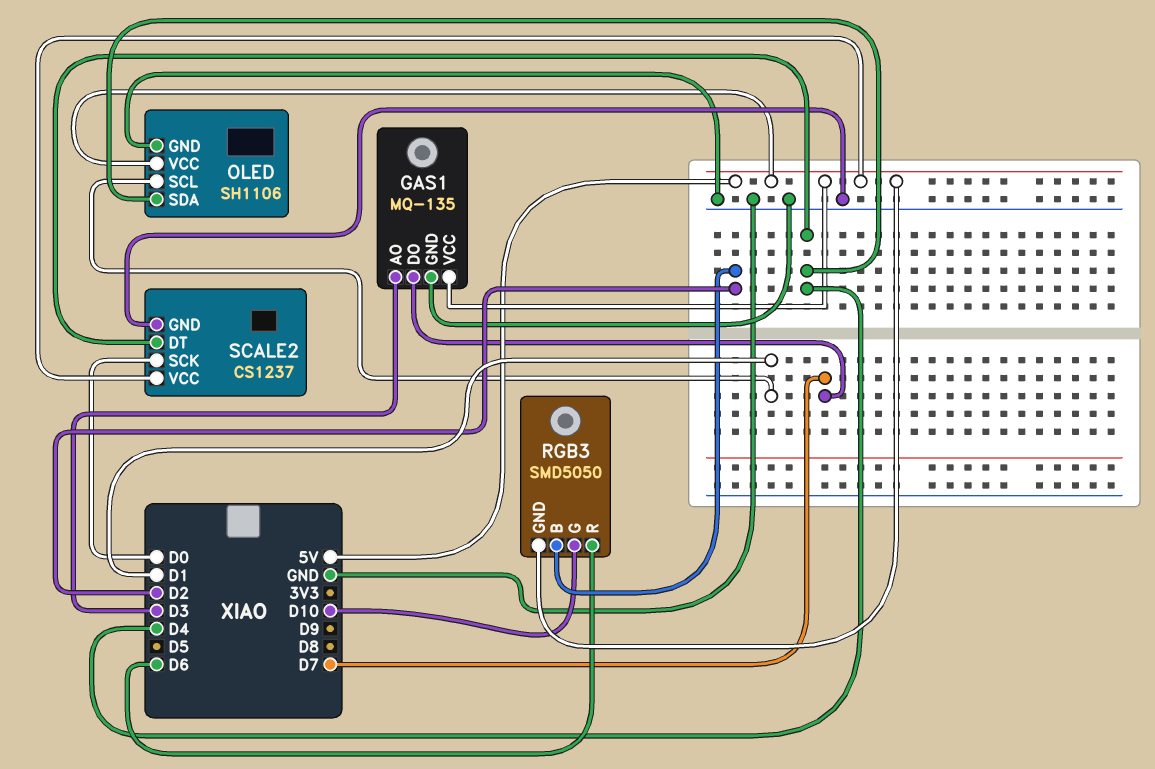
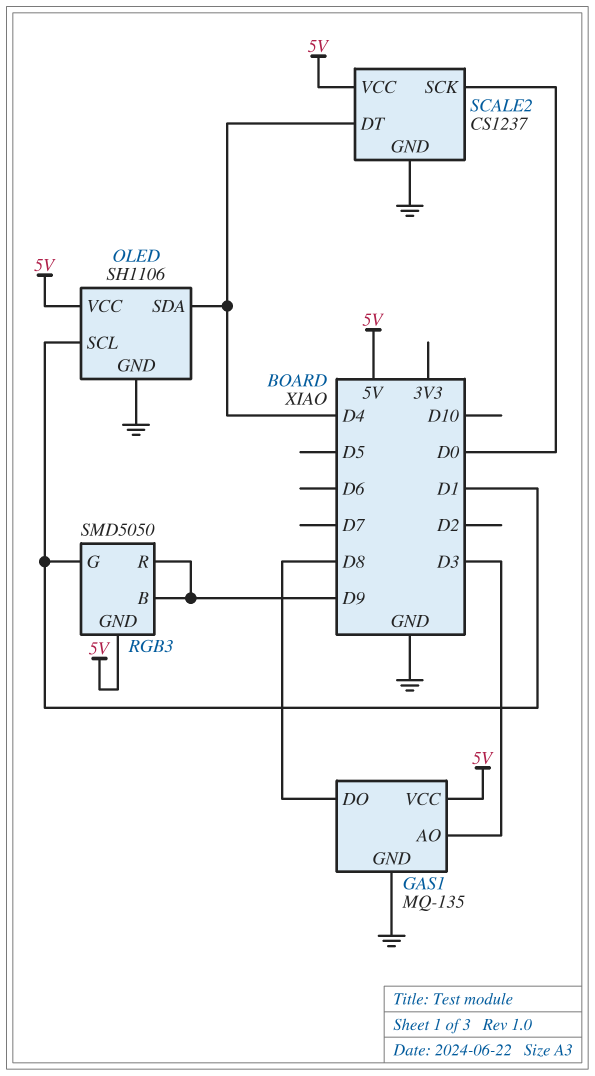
GAS1 pin DO: D7 -> D8
RGB3 pin B: D2 -> D9
RGB3 pin G: D10 -> D1
RGB3 pin R: D6 -> D9

